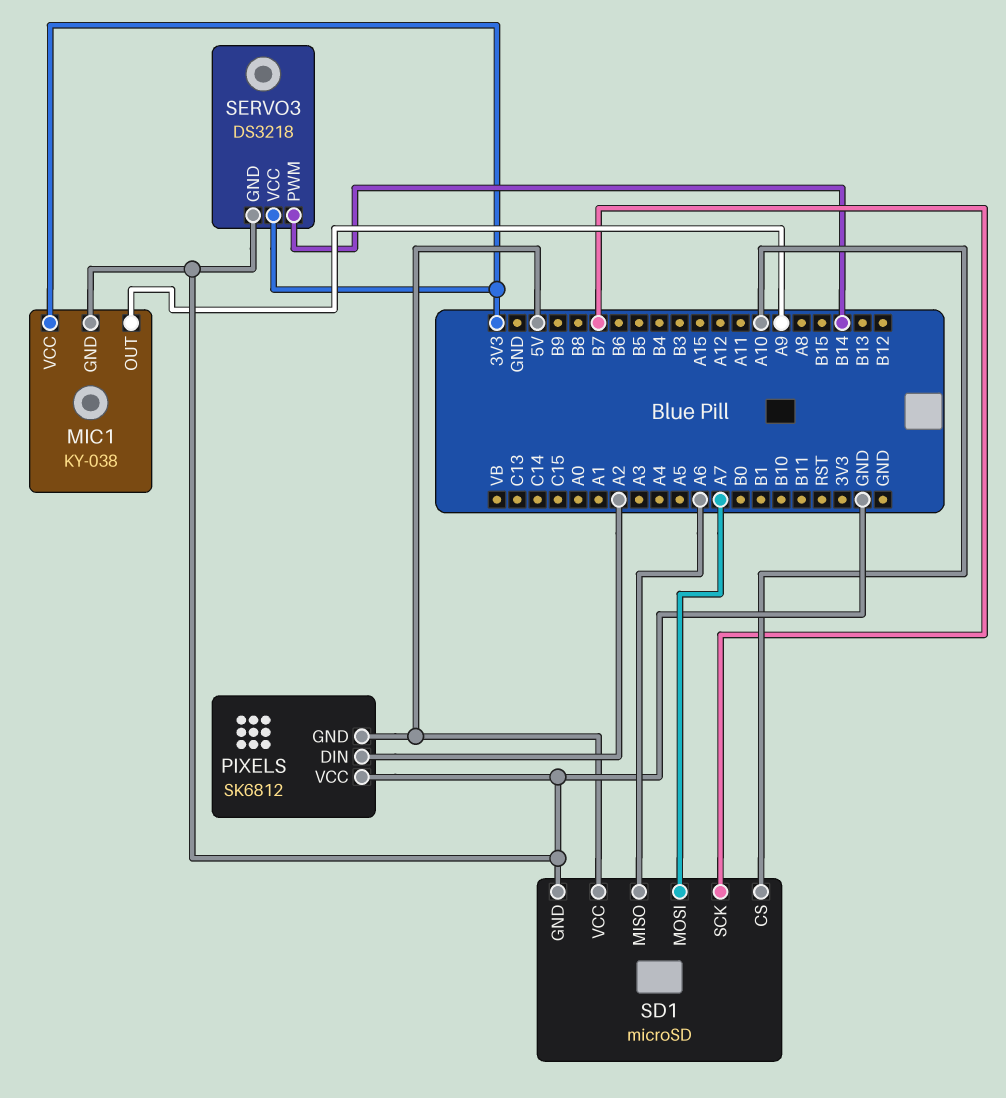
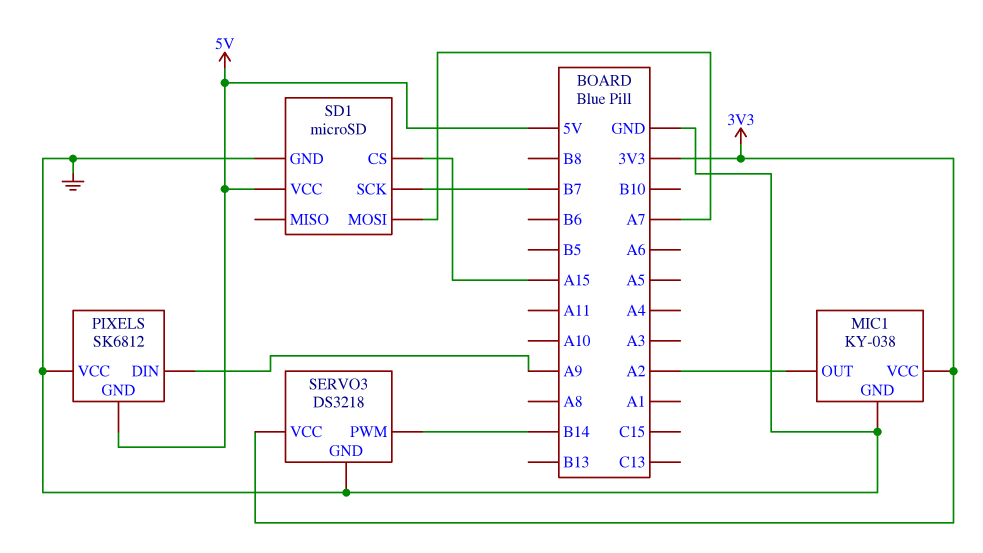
MIC1 pin OUT: A9 -> A2
PIXELS pin DIN: A2 -> A9
SD1 pin CS: A10 -> A15
SD1 pin MISO: A6 -> none

